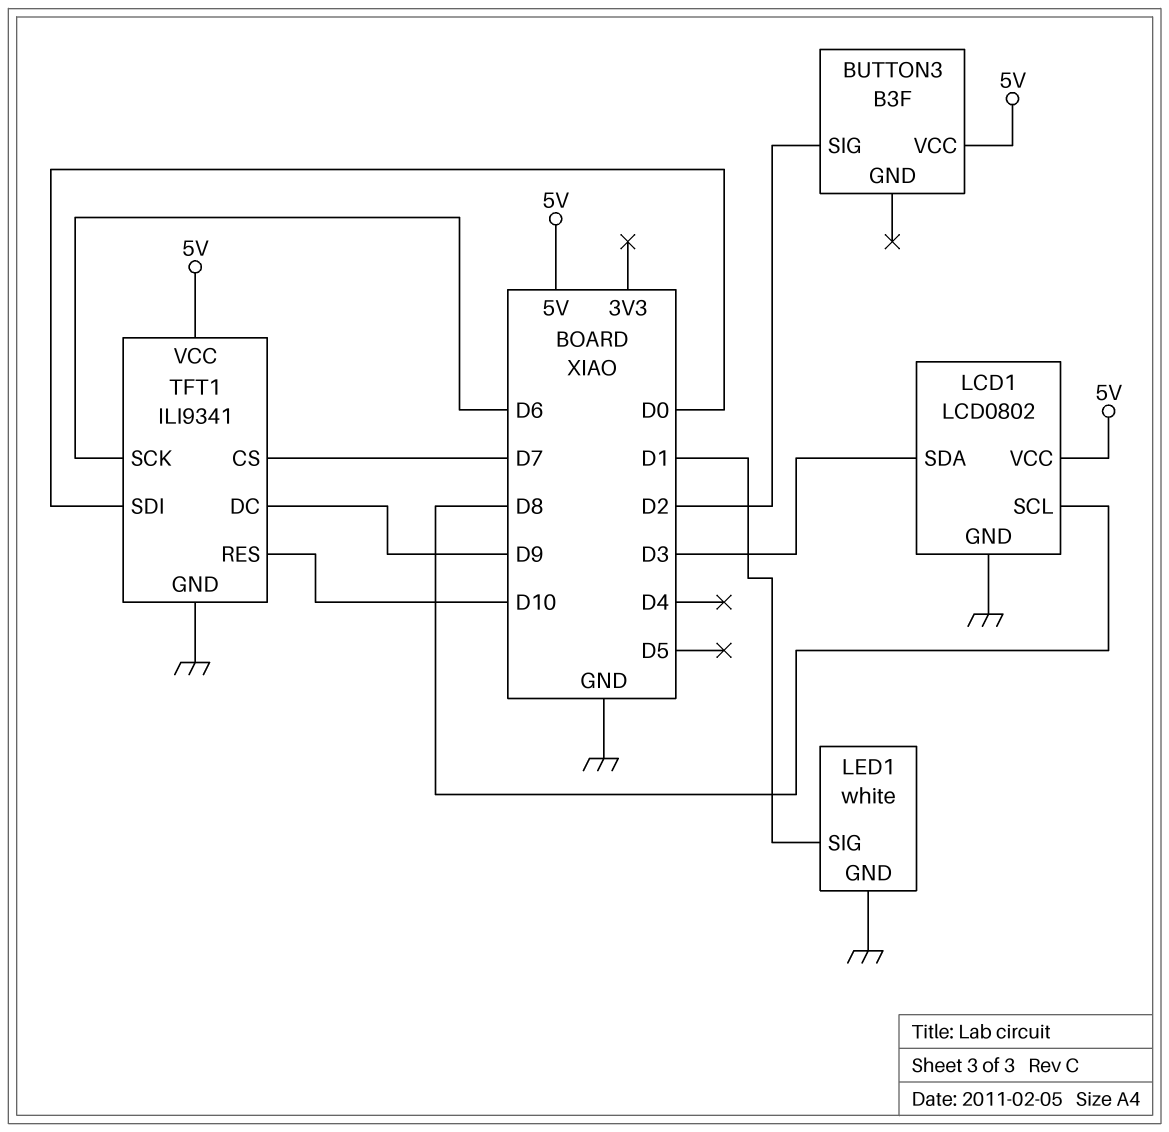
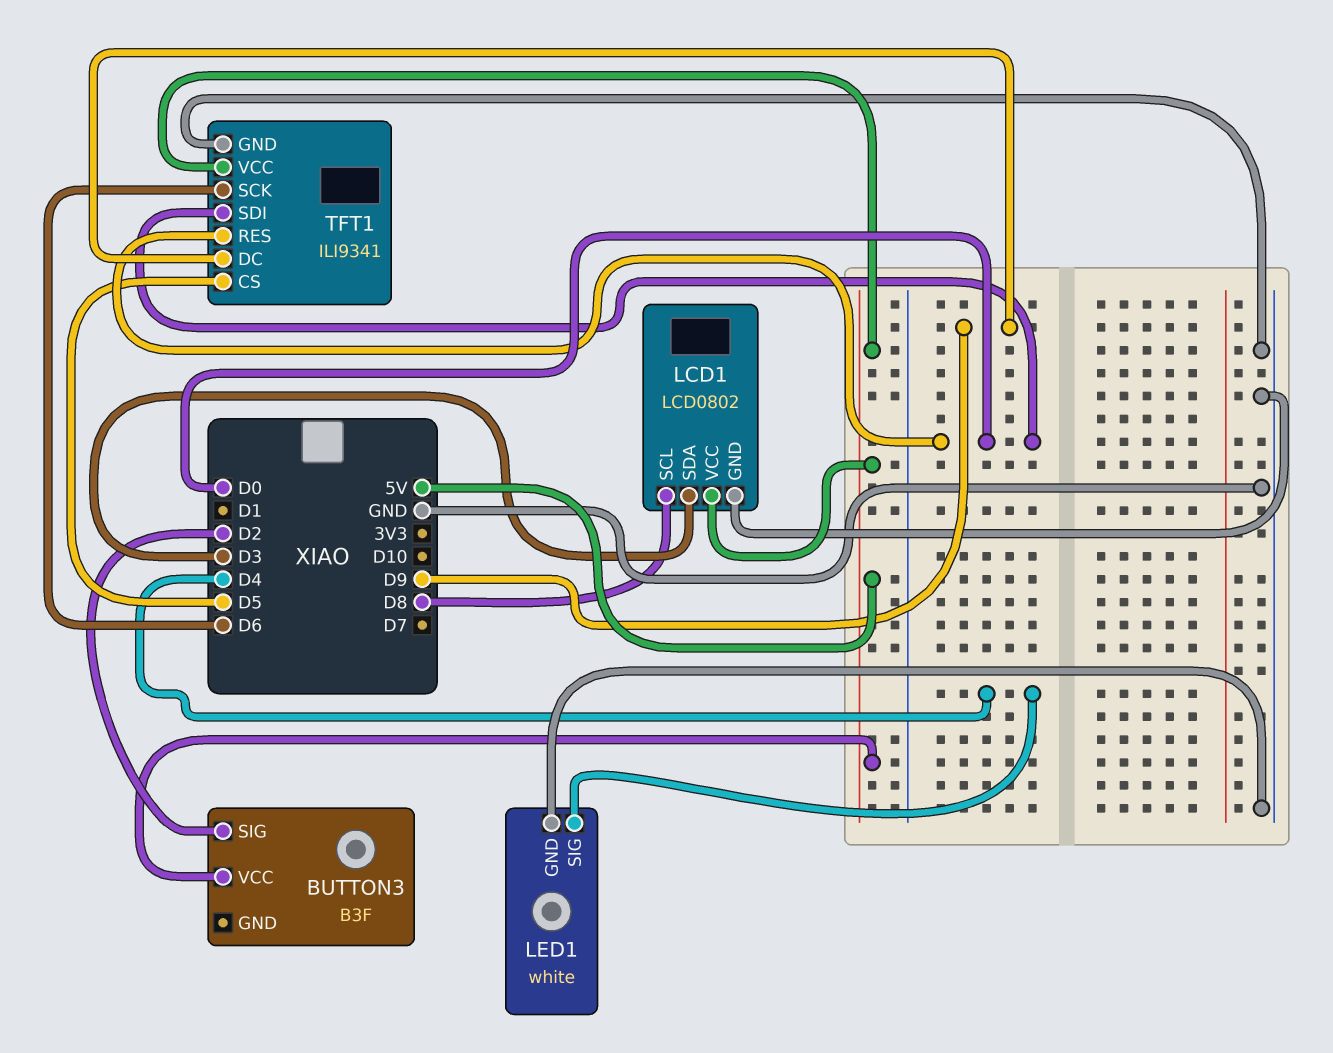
LED1 pin SIG: D1 -> D4
TFT1 pin CS: D7 -> D5
TFT1 pin RES: D10 -> D0

